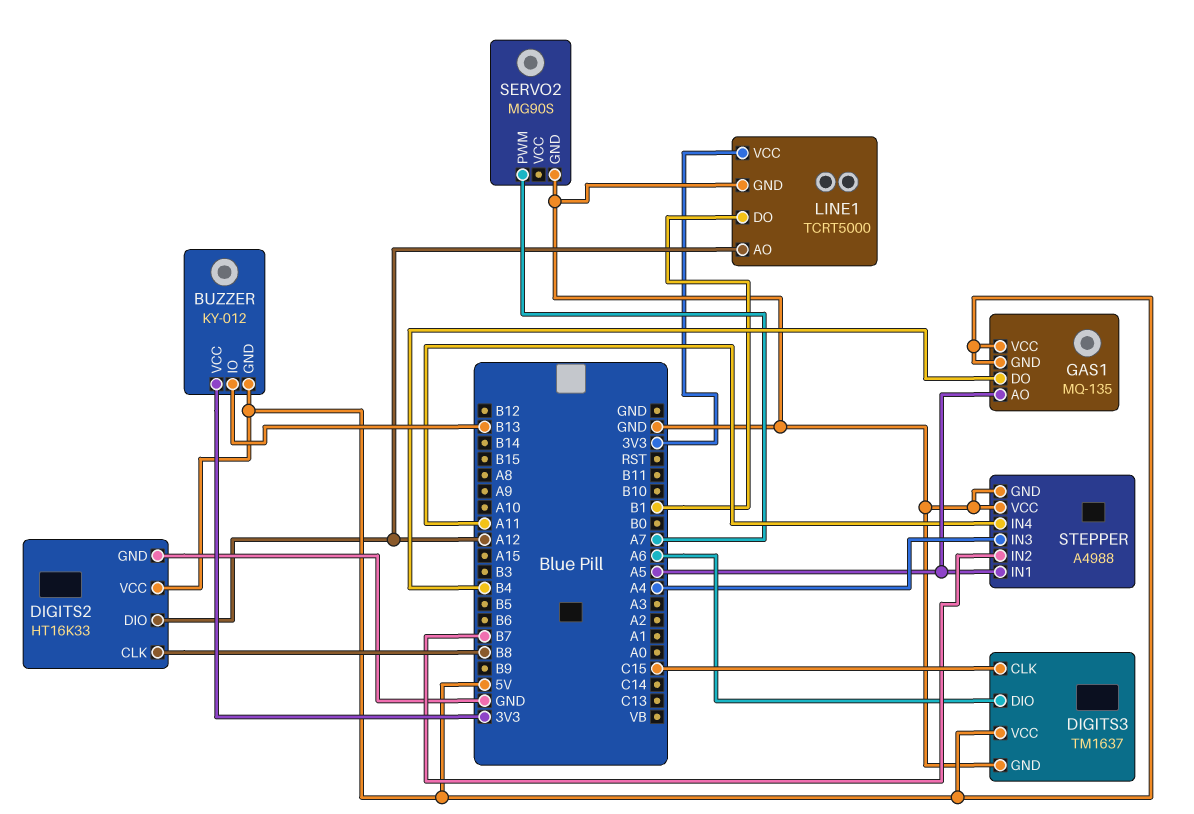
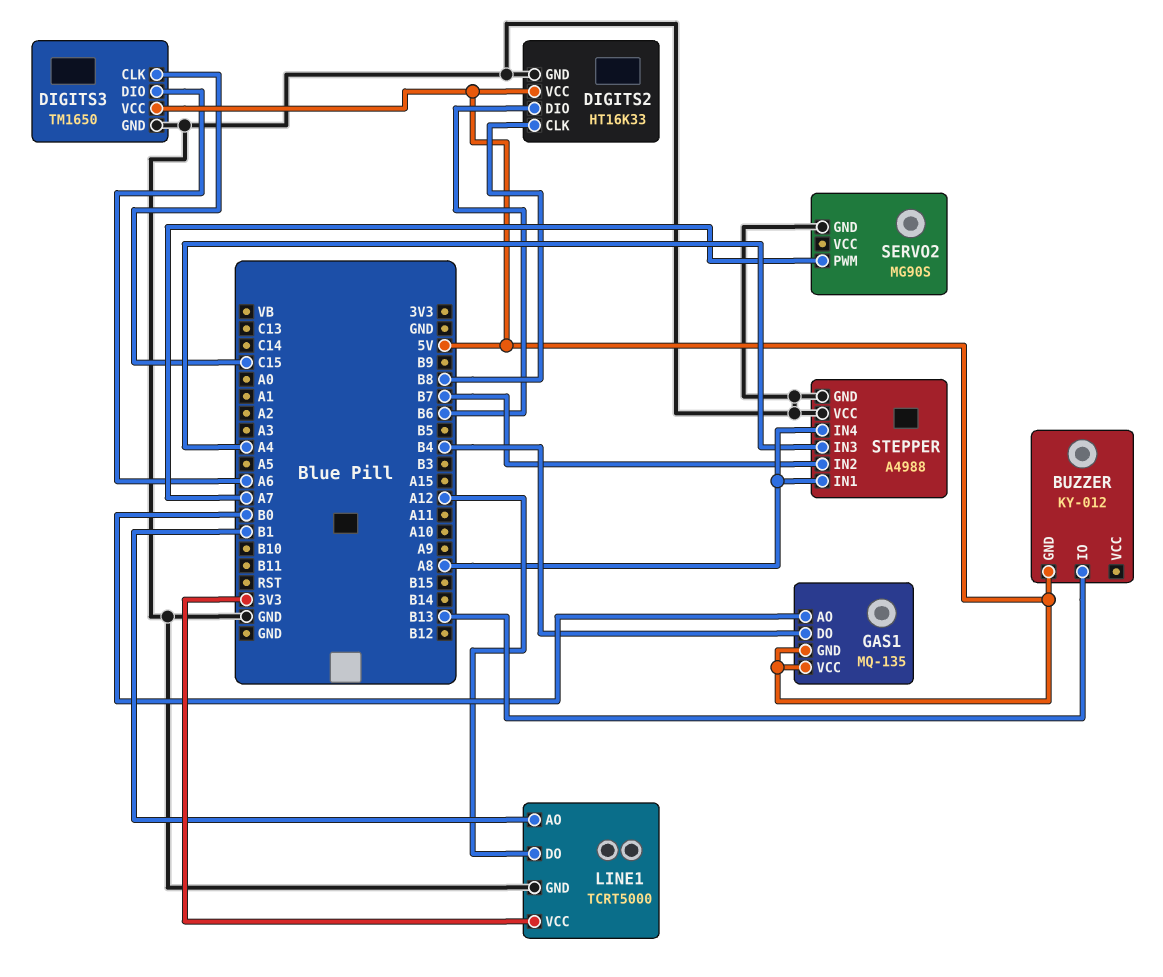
BUZZER pin VCC: 3V3 -> none
DIGITS2 pin DIO: A12 -> B6
DIGITS3: TM1637 -> TM1650
GAS1 pin AO: A5 -> B0
LINE1 pin AO: A12 -> B1
LINE1 pin DO: B1 -> A12
STEPPER pin IN1: A5 -> A8
STEPPER pin IN4: A11 -> A8

